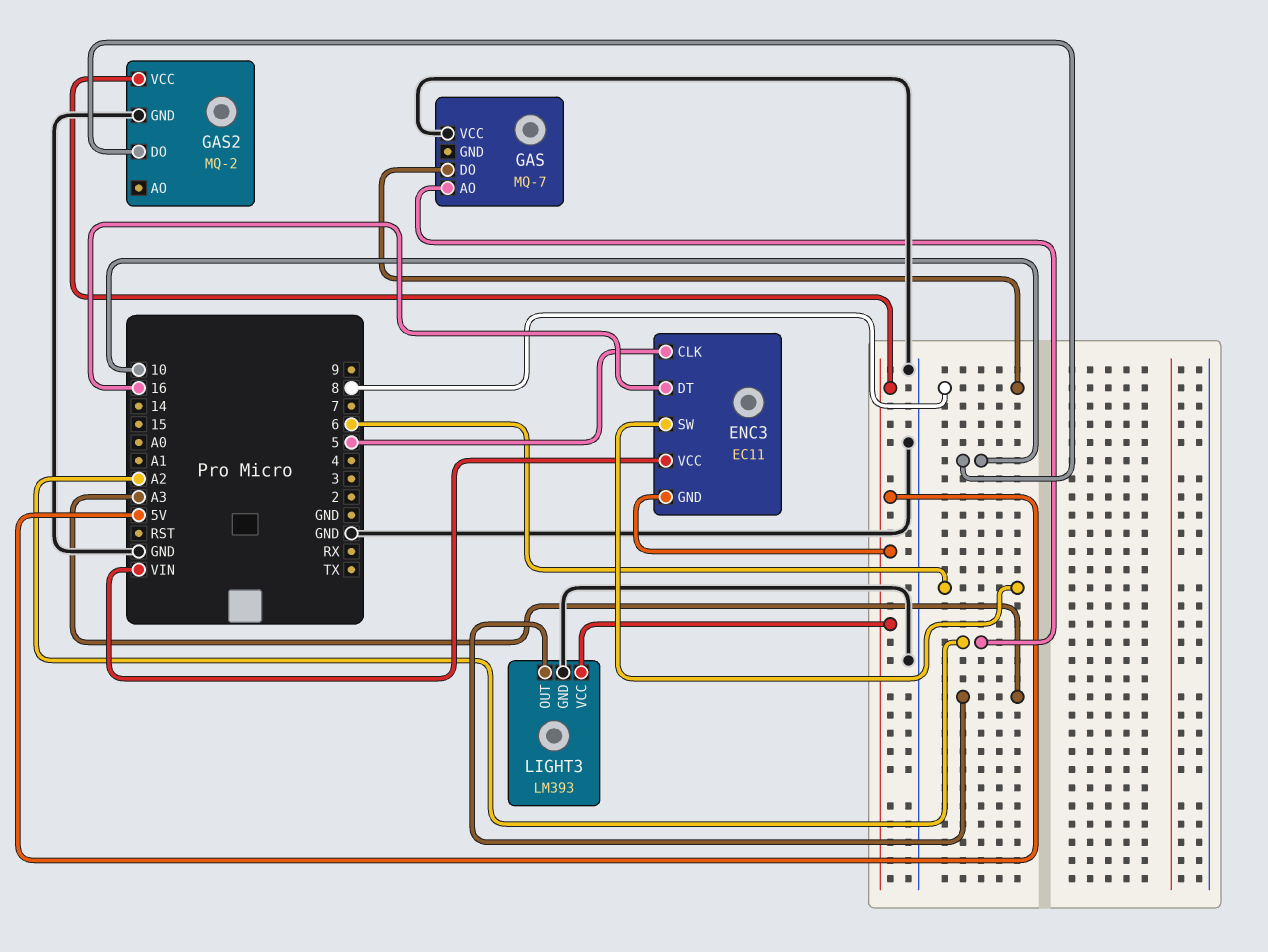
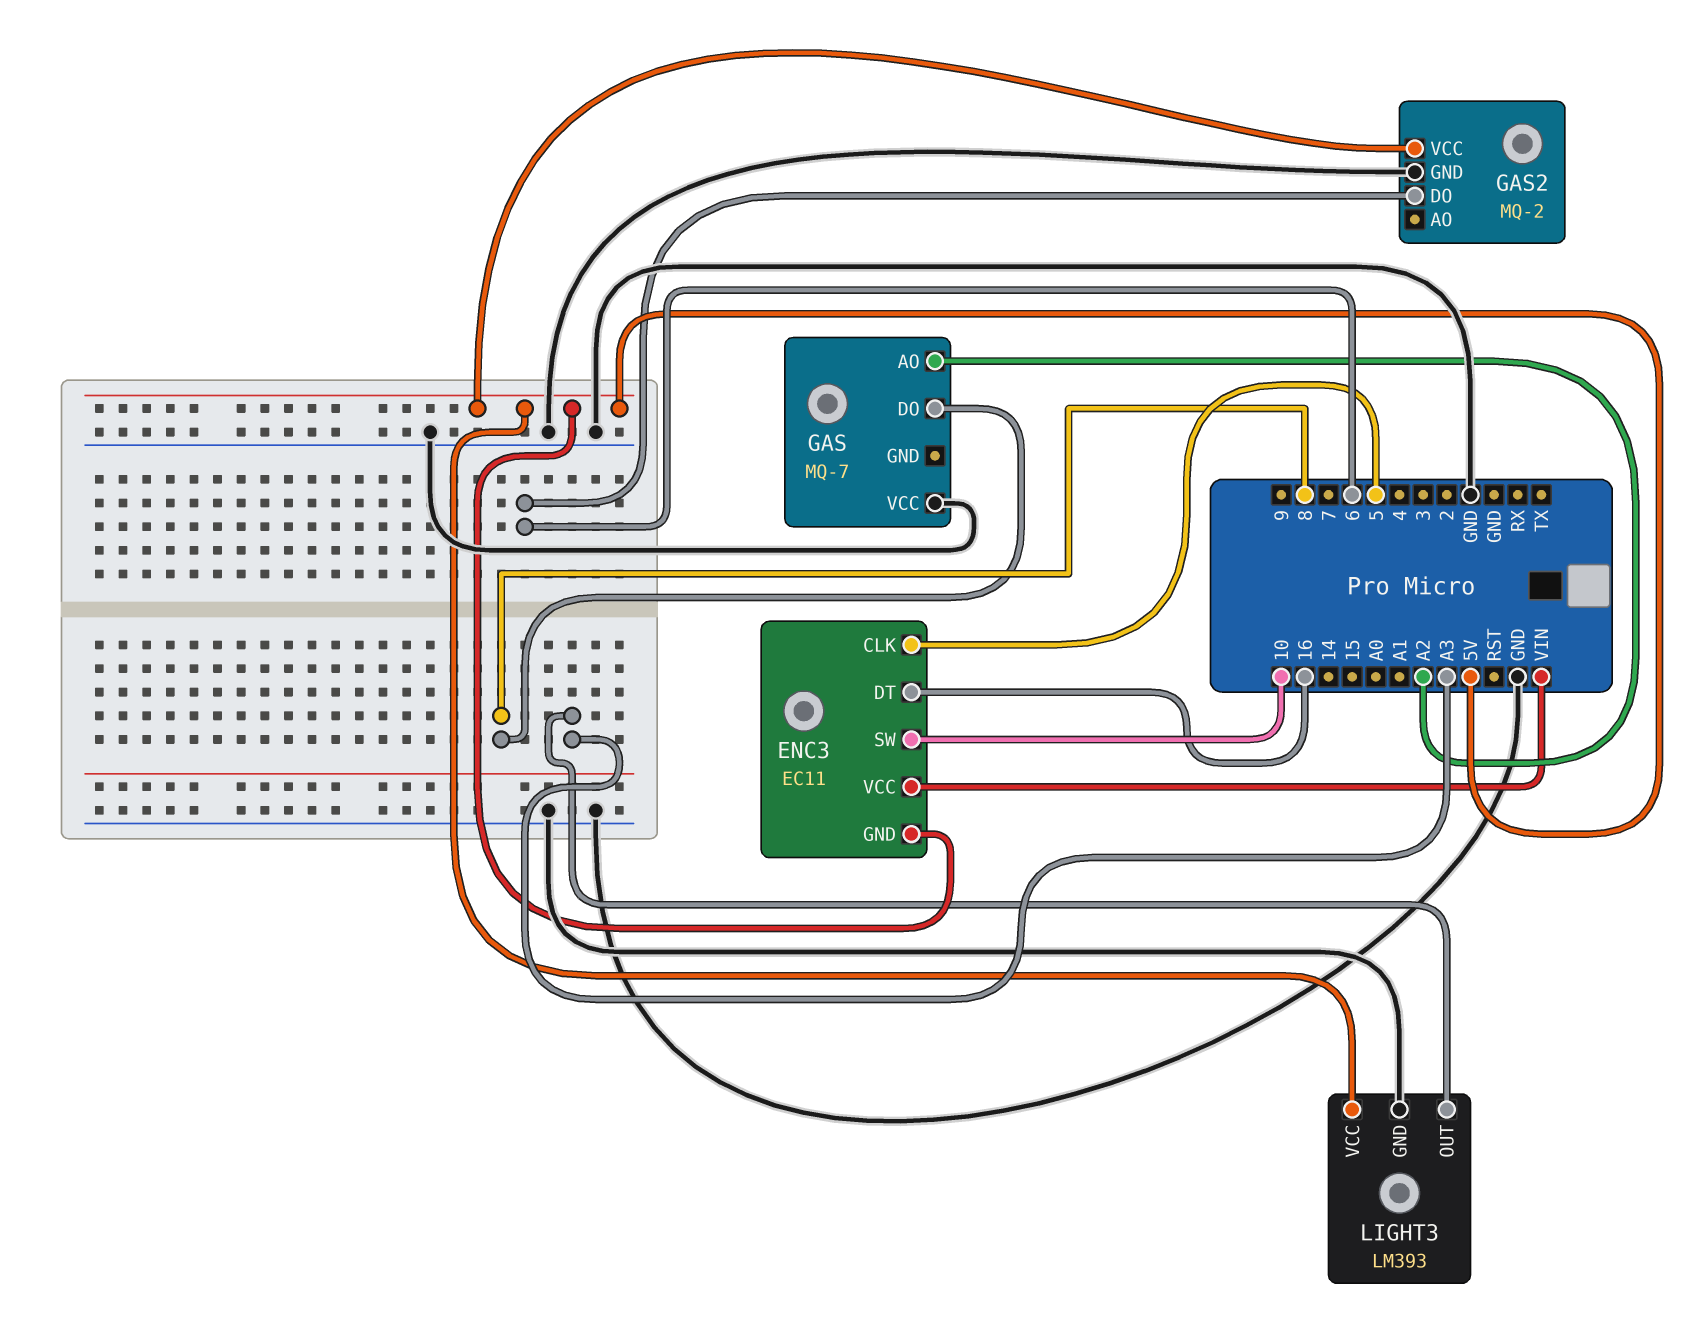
ENC3 pin SW: 6 -> 10
GAS2 pin DO: 10 -> 6

